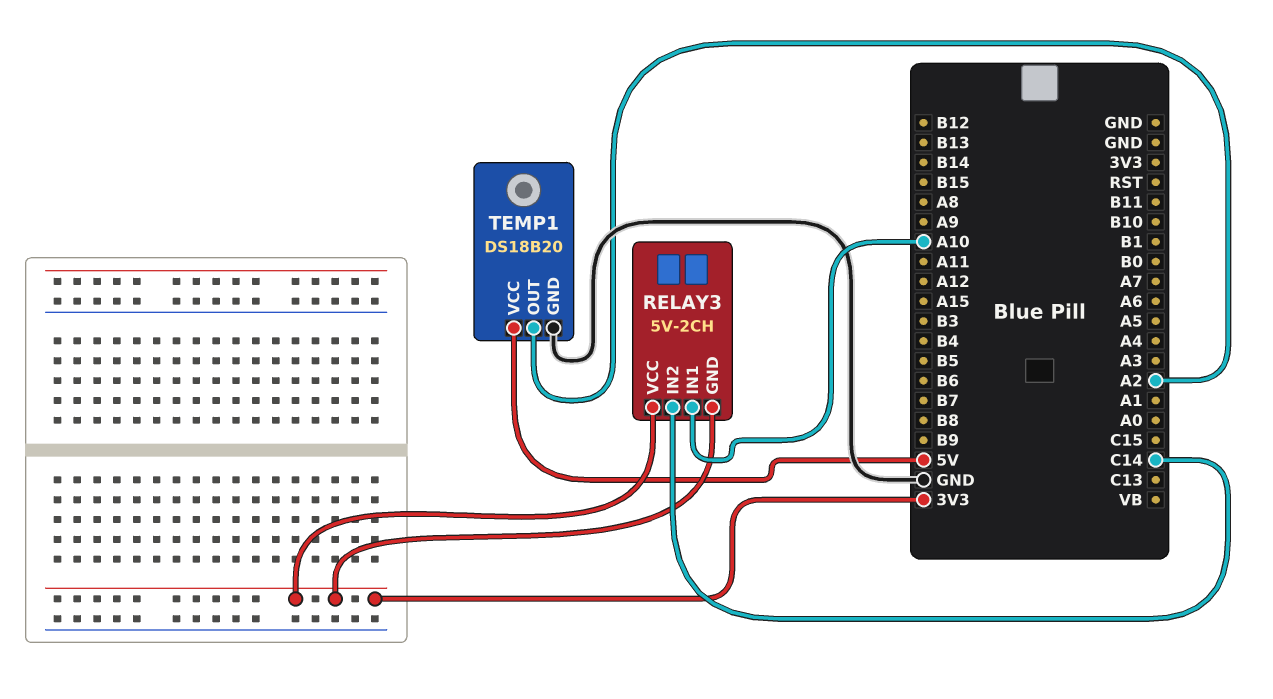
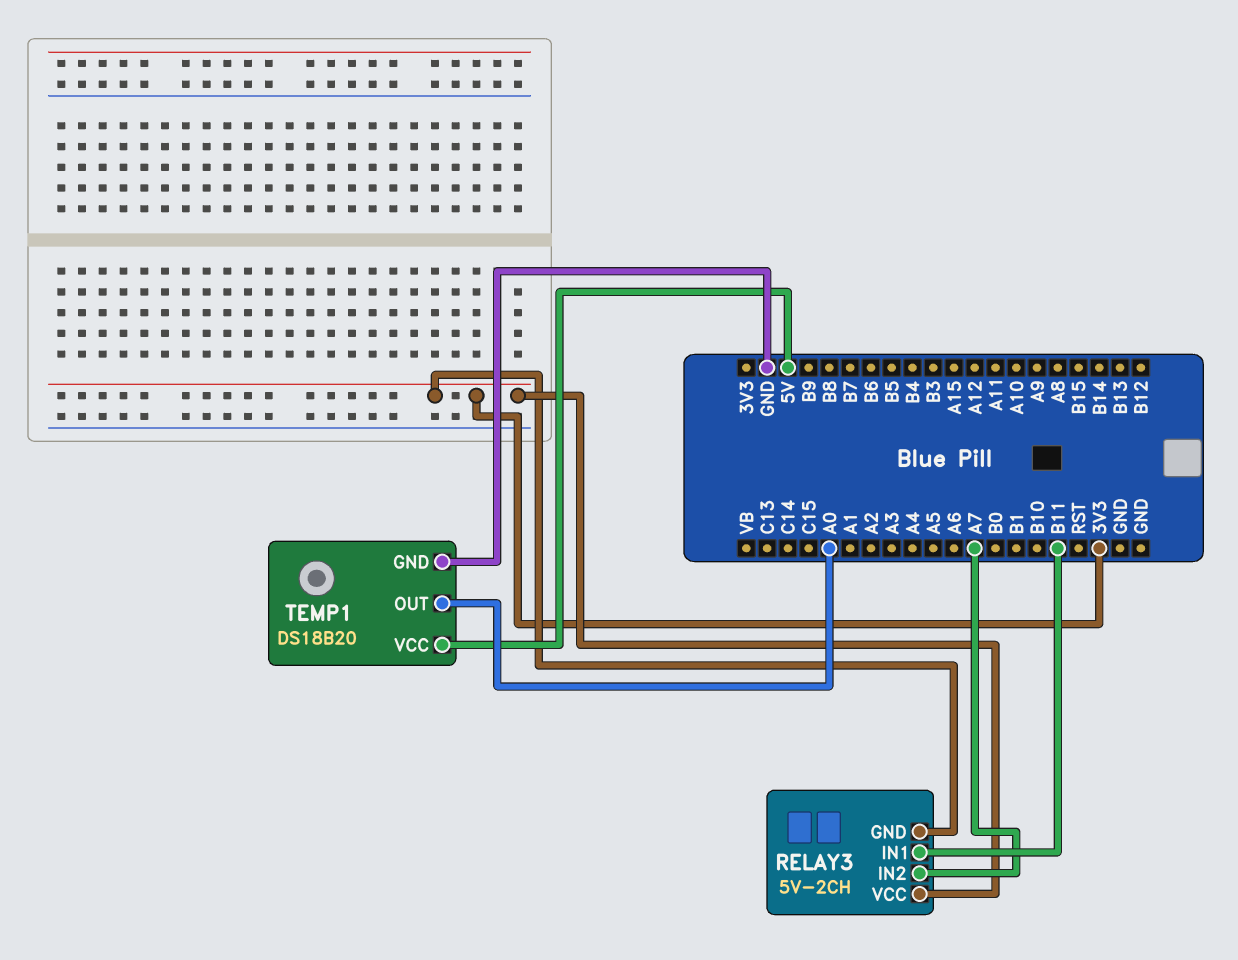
RELAY3 pin IN1: A10 -> B11
RELAY3 pin IN2: C14 -> A7
TEMP1 pin OUT: A2 -> A0

